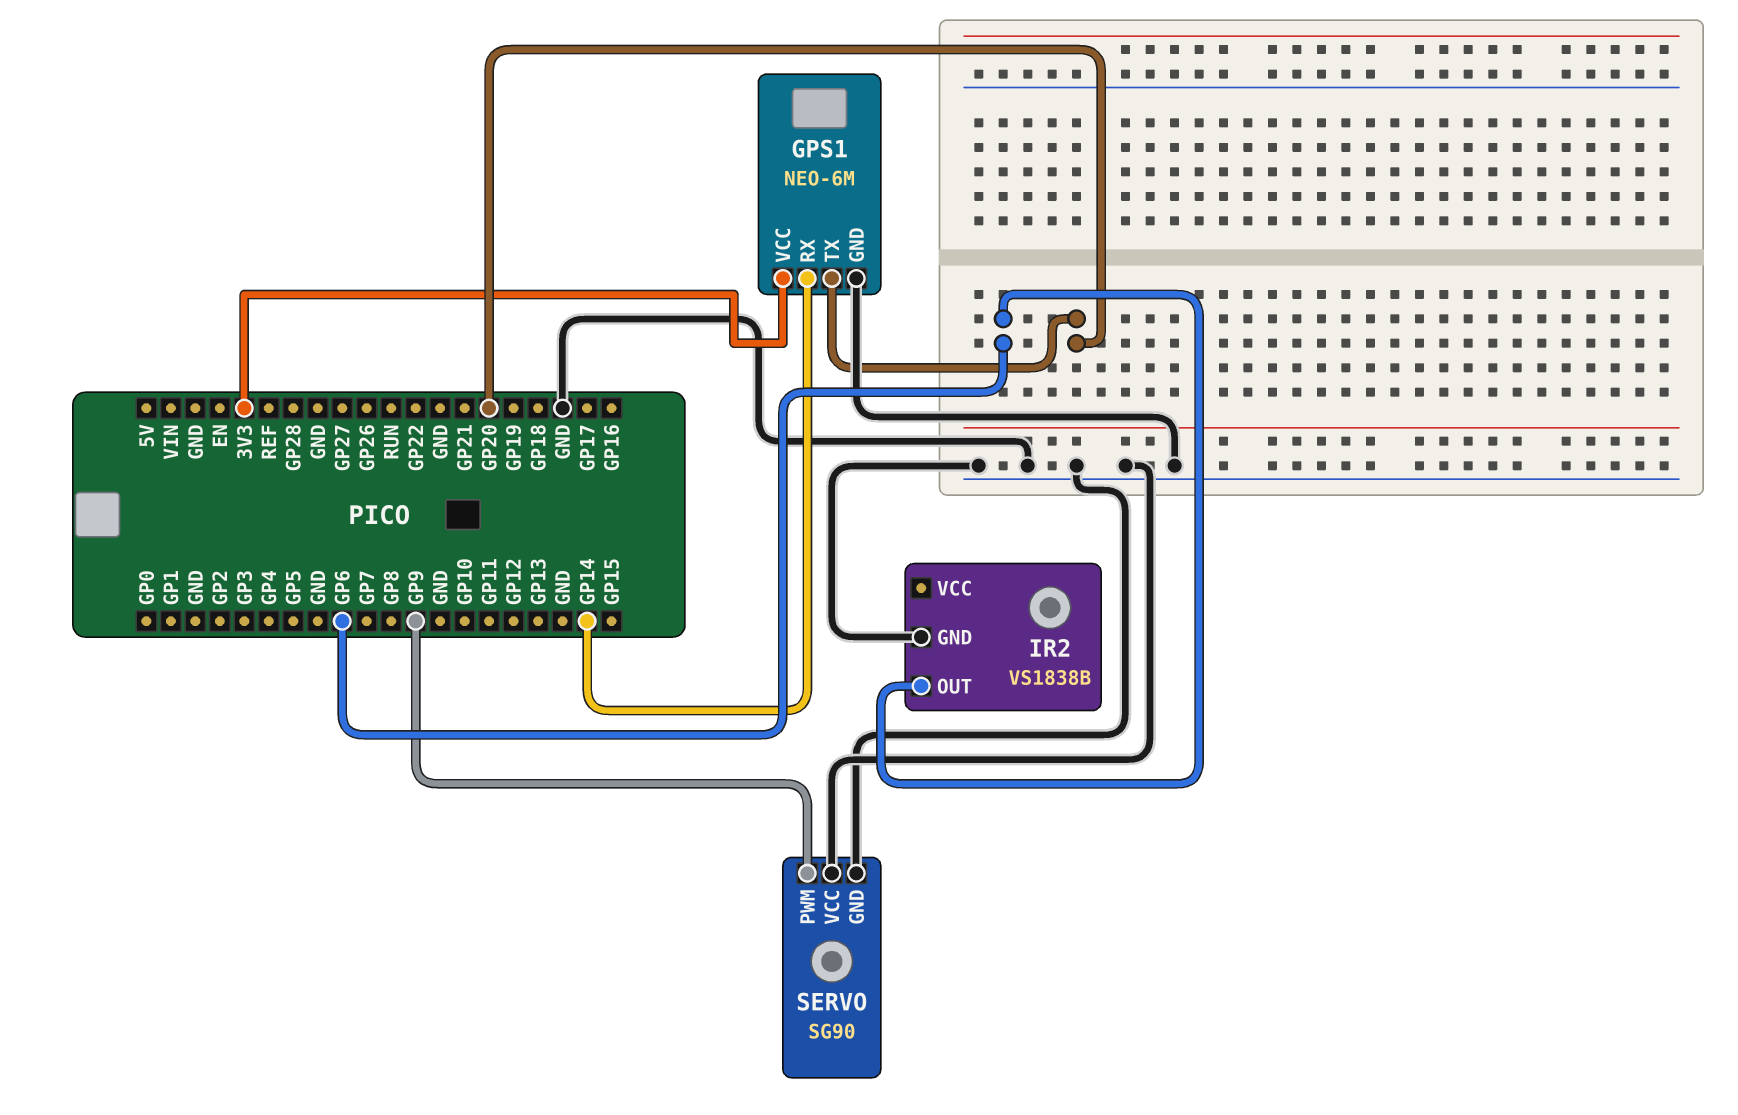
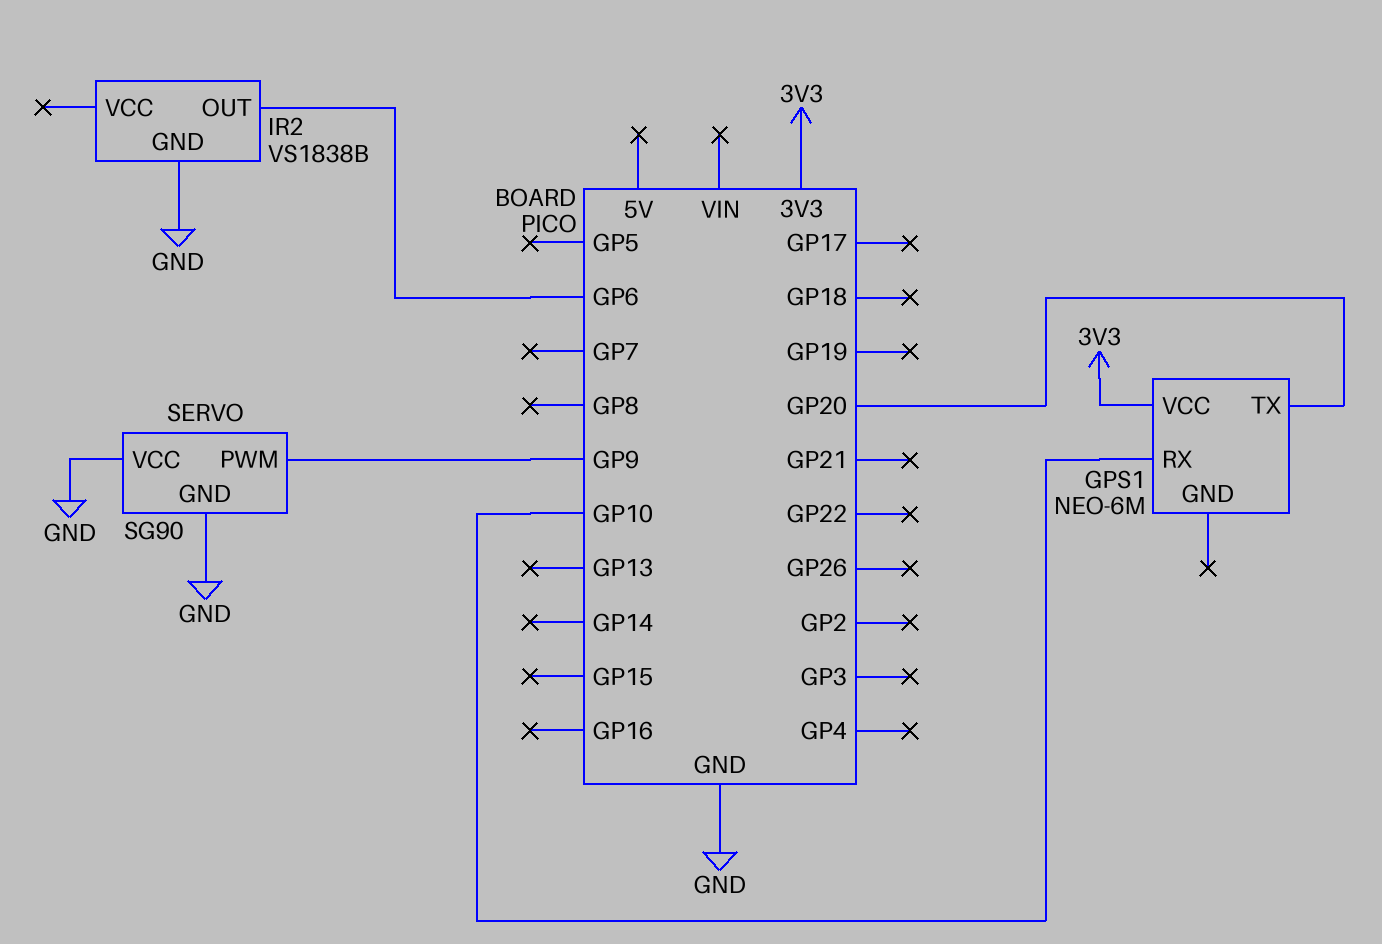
GPS1 pin GND: GND -> none
GPS1 pin RX: GP14 -> GP10

